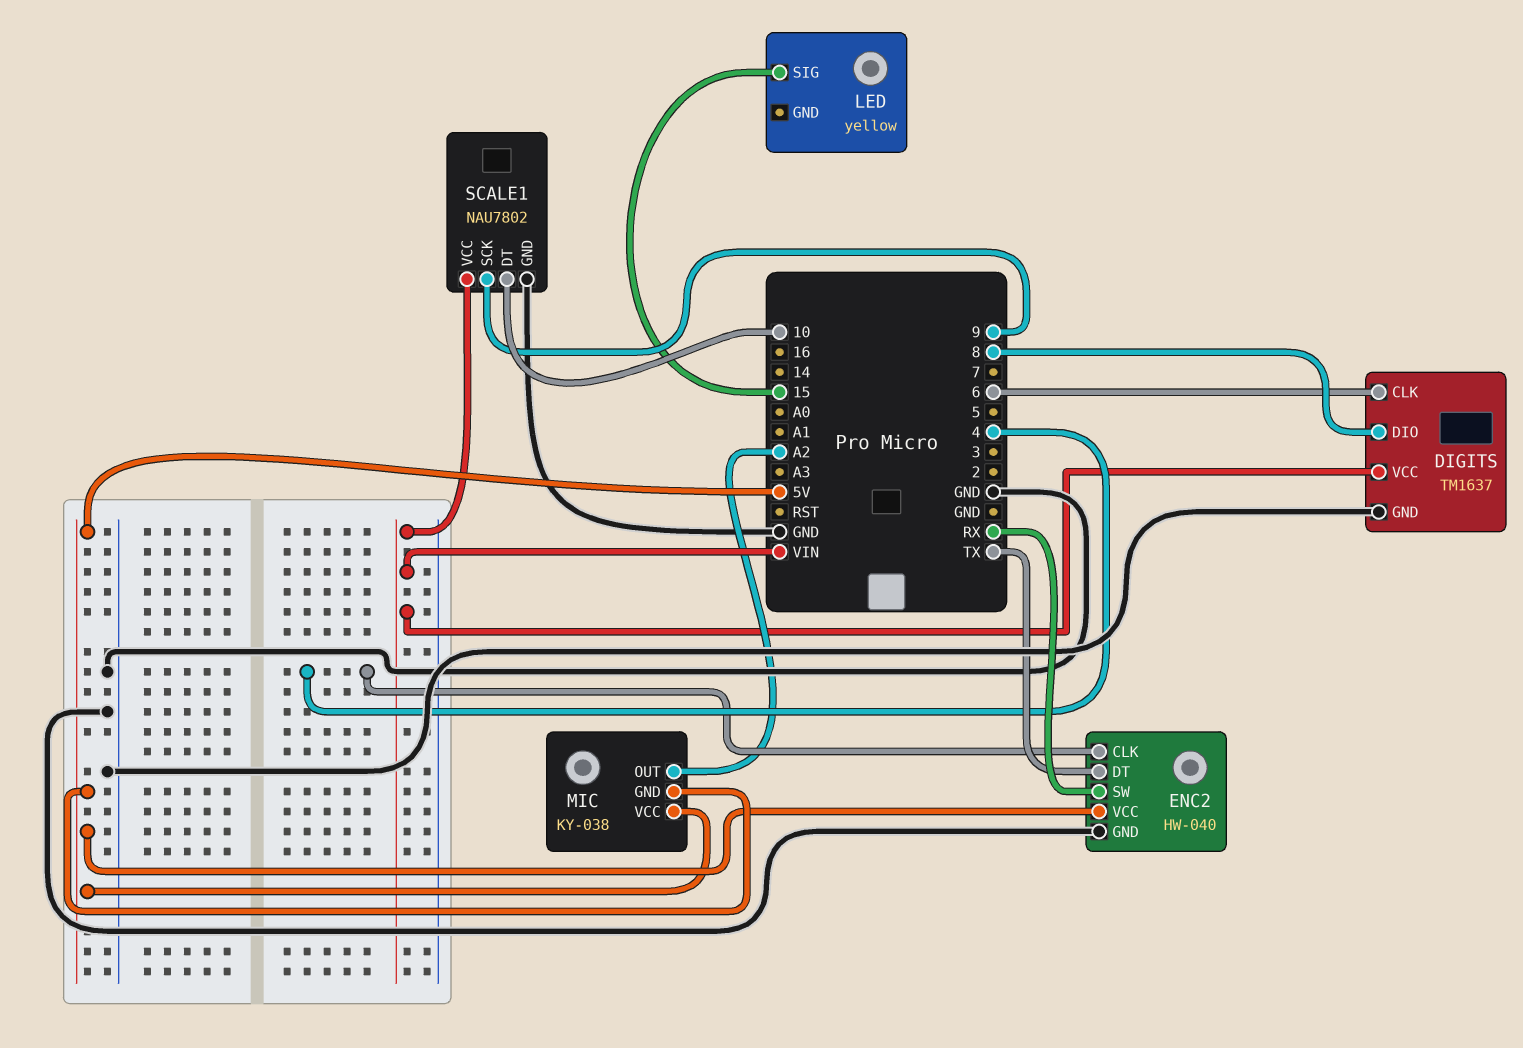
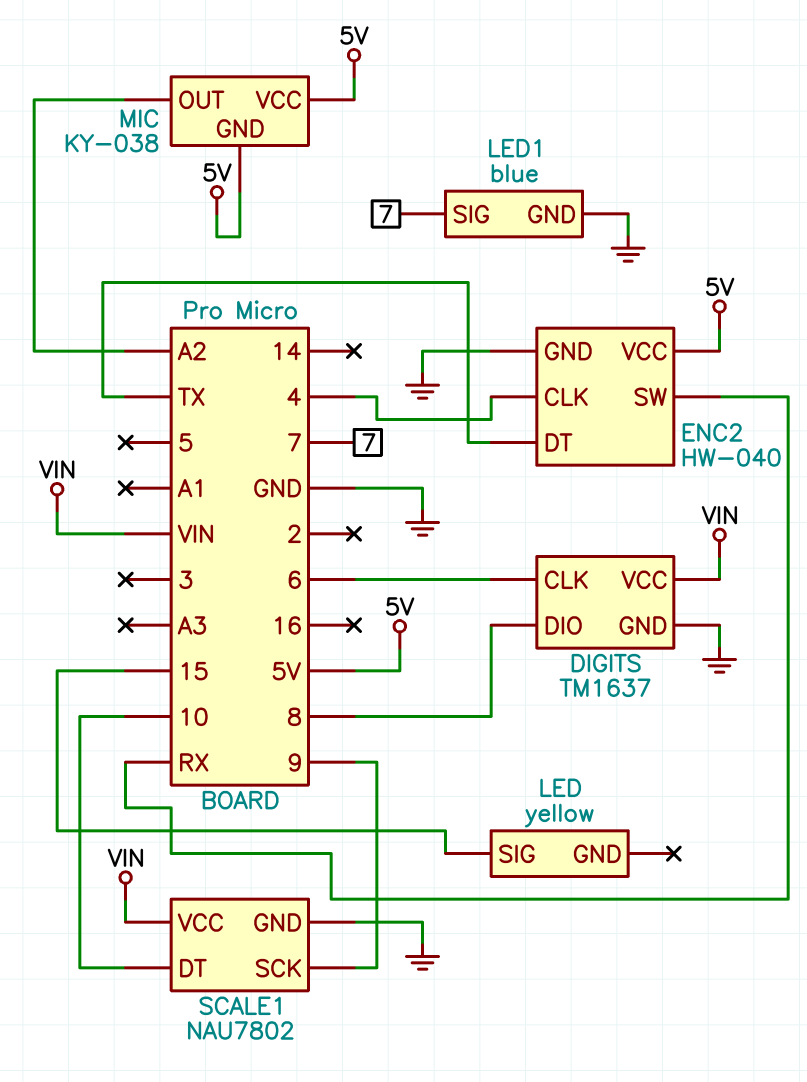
LED1: none -> blue
LED1 pin GND: none -> GND
LED1 pin SIG: none -> 7

